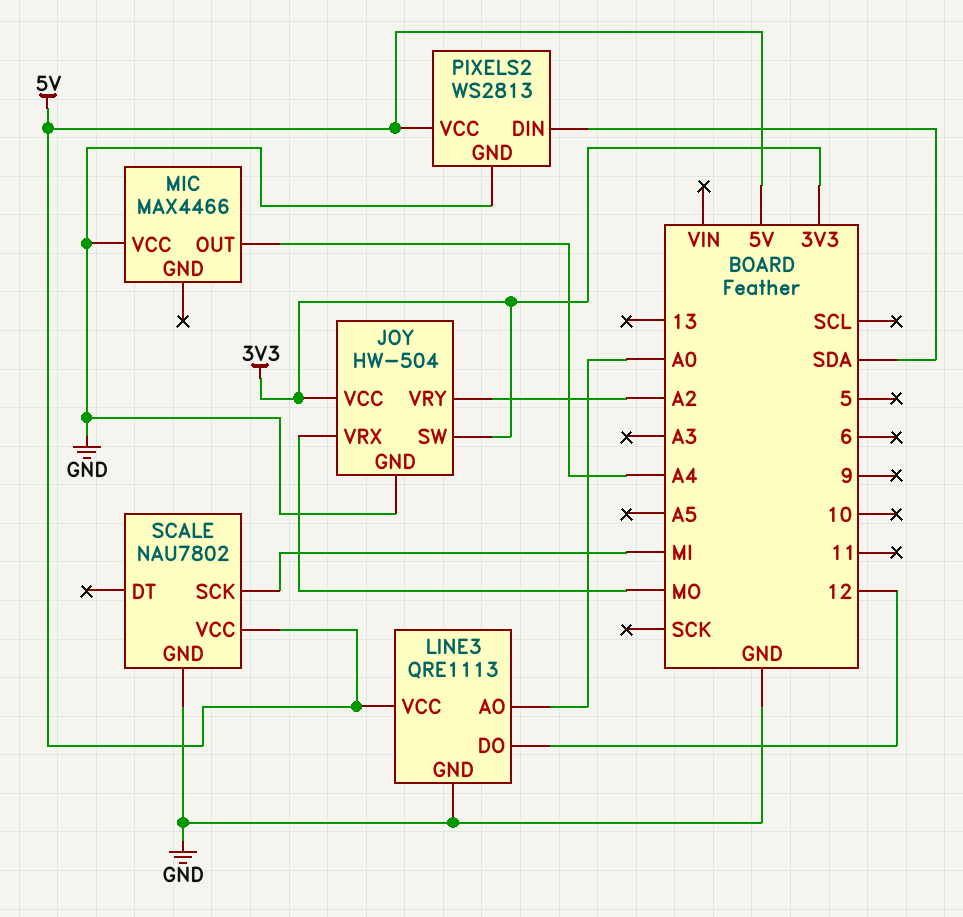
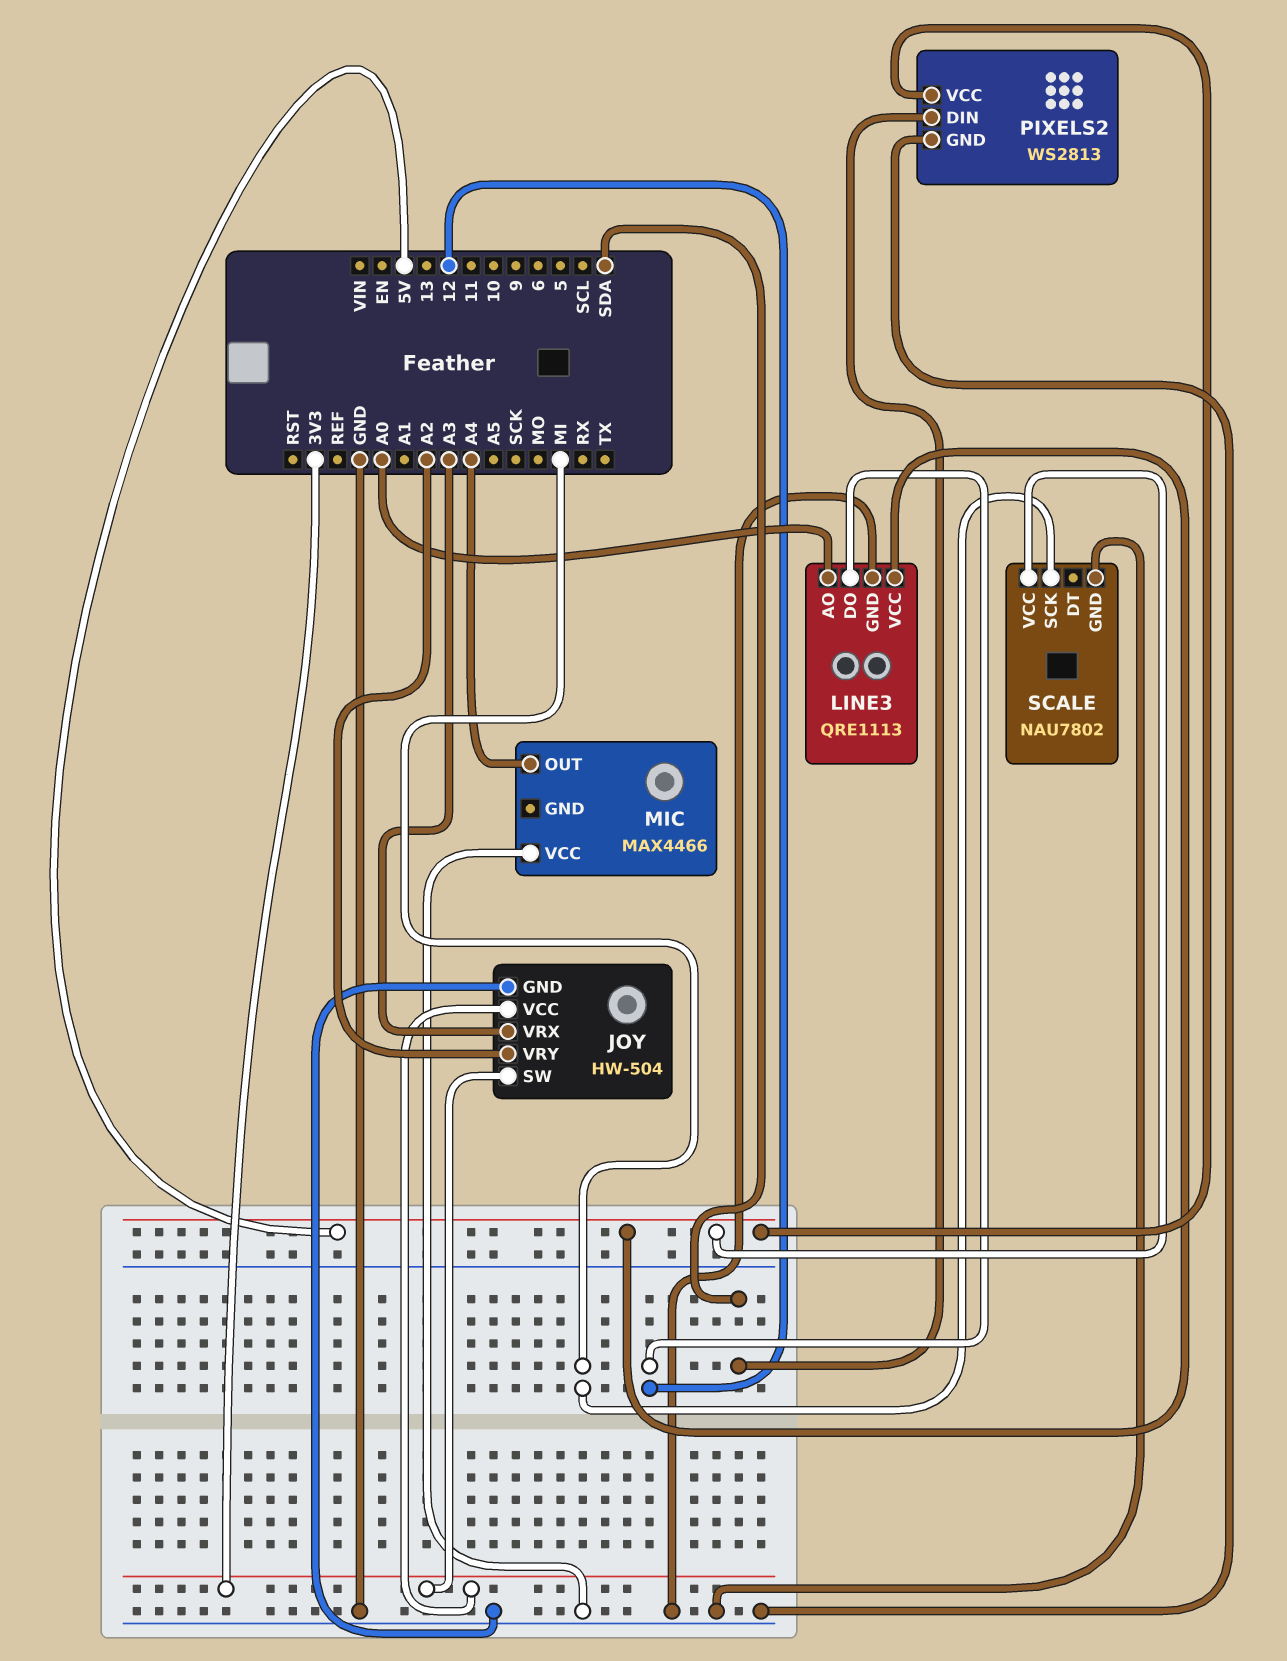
JOY pin VRX: MO -> A3

